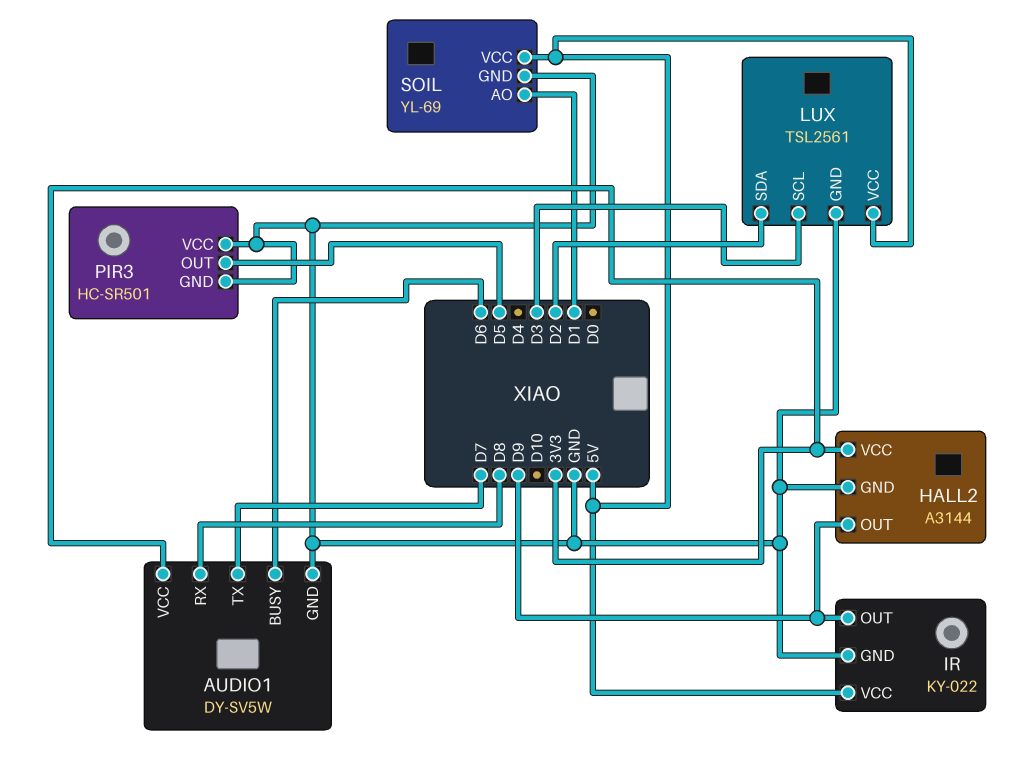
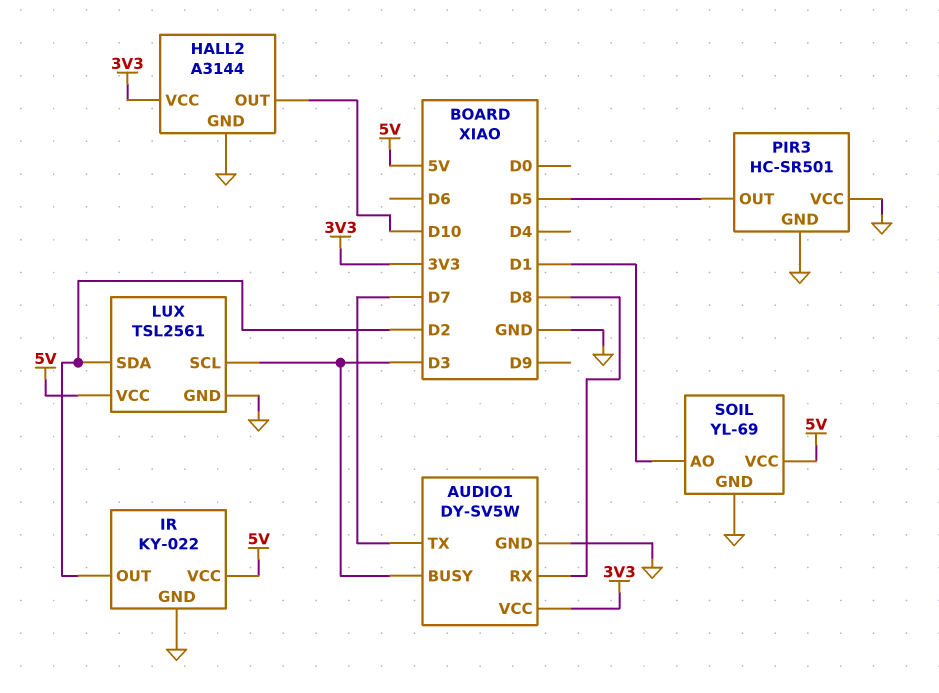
AUDIO1 pin BUSY: D6 -> D3
HALL2 pin OUT: D9 -> D10
IR pin OUT: D9 -> D2

